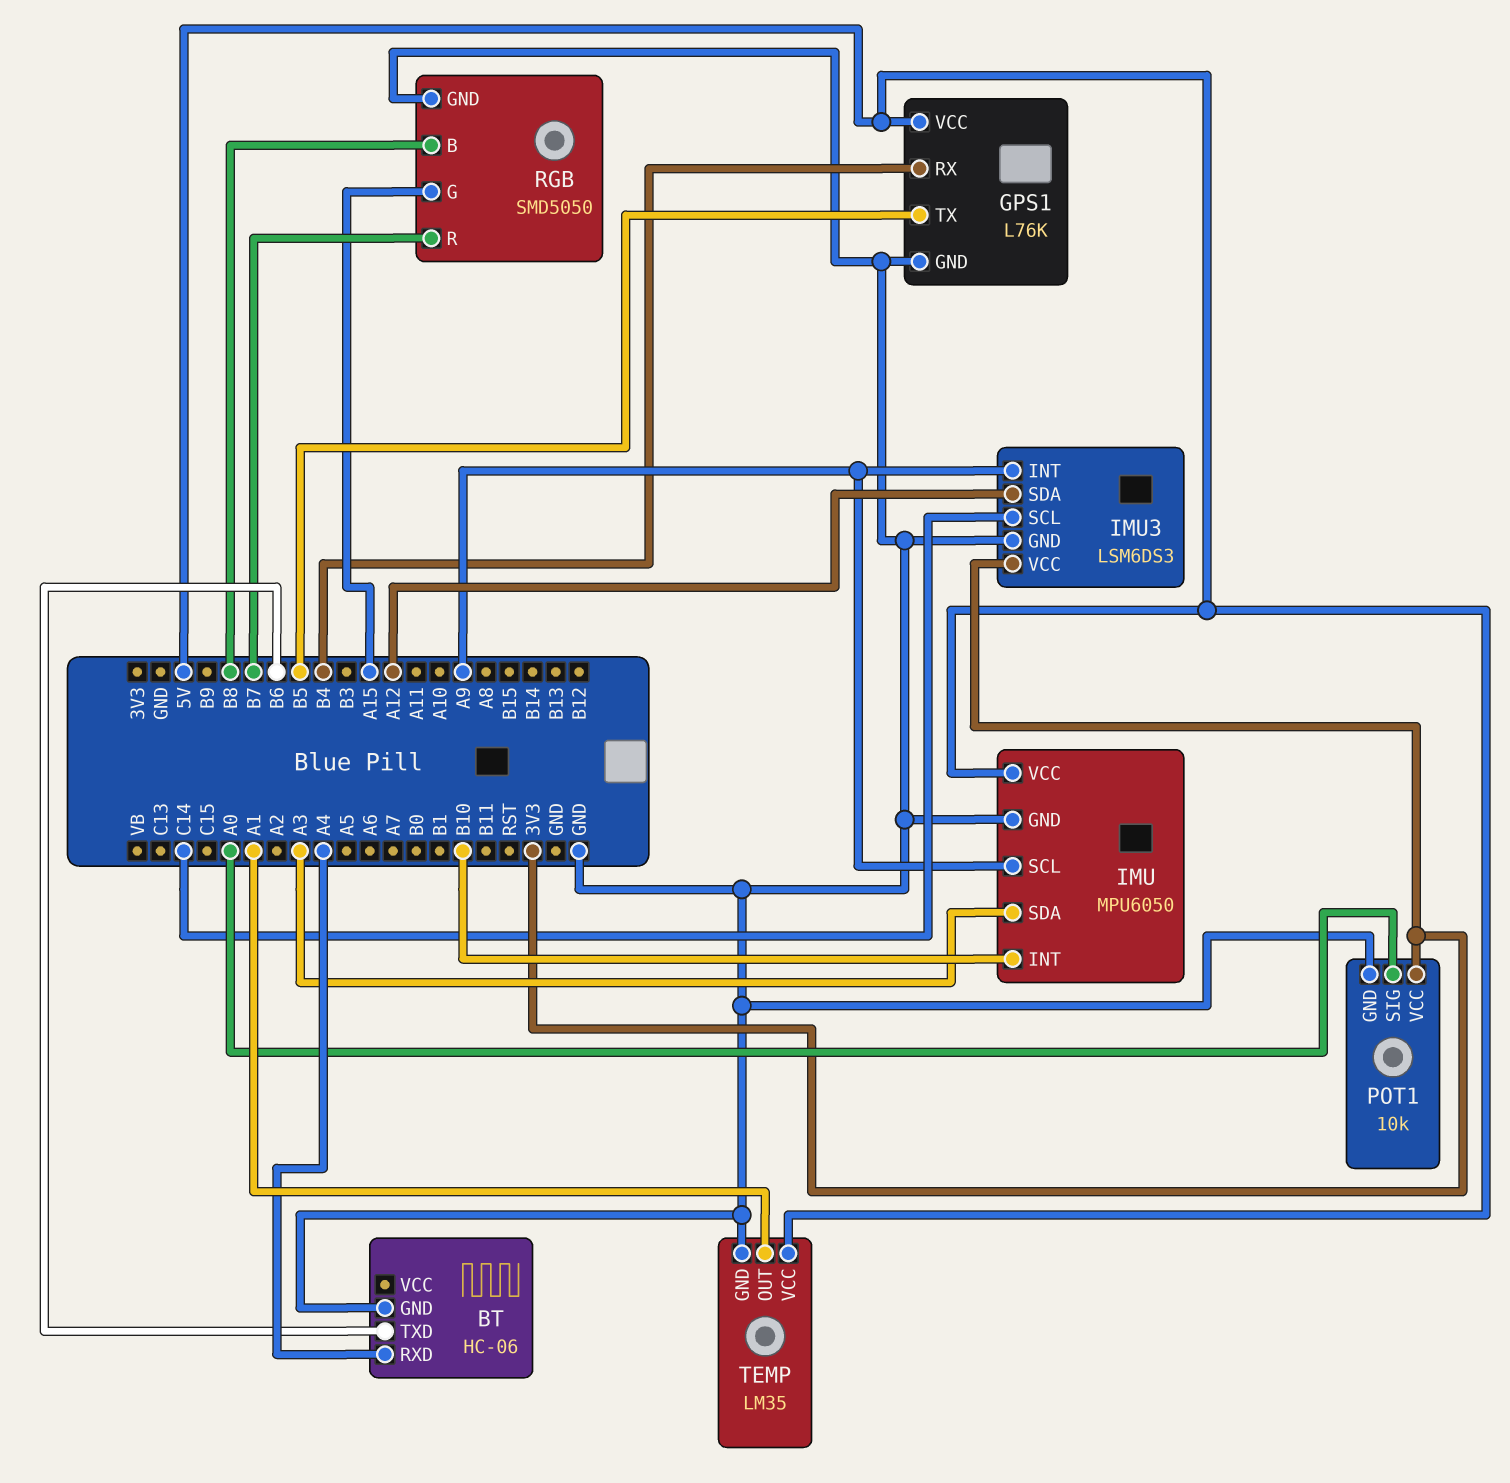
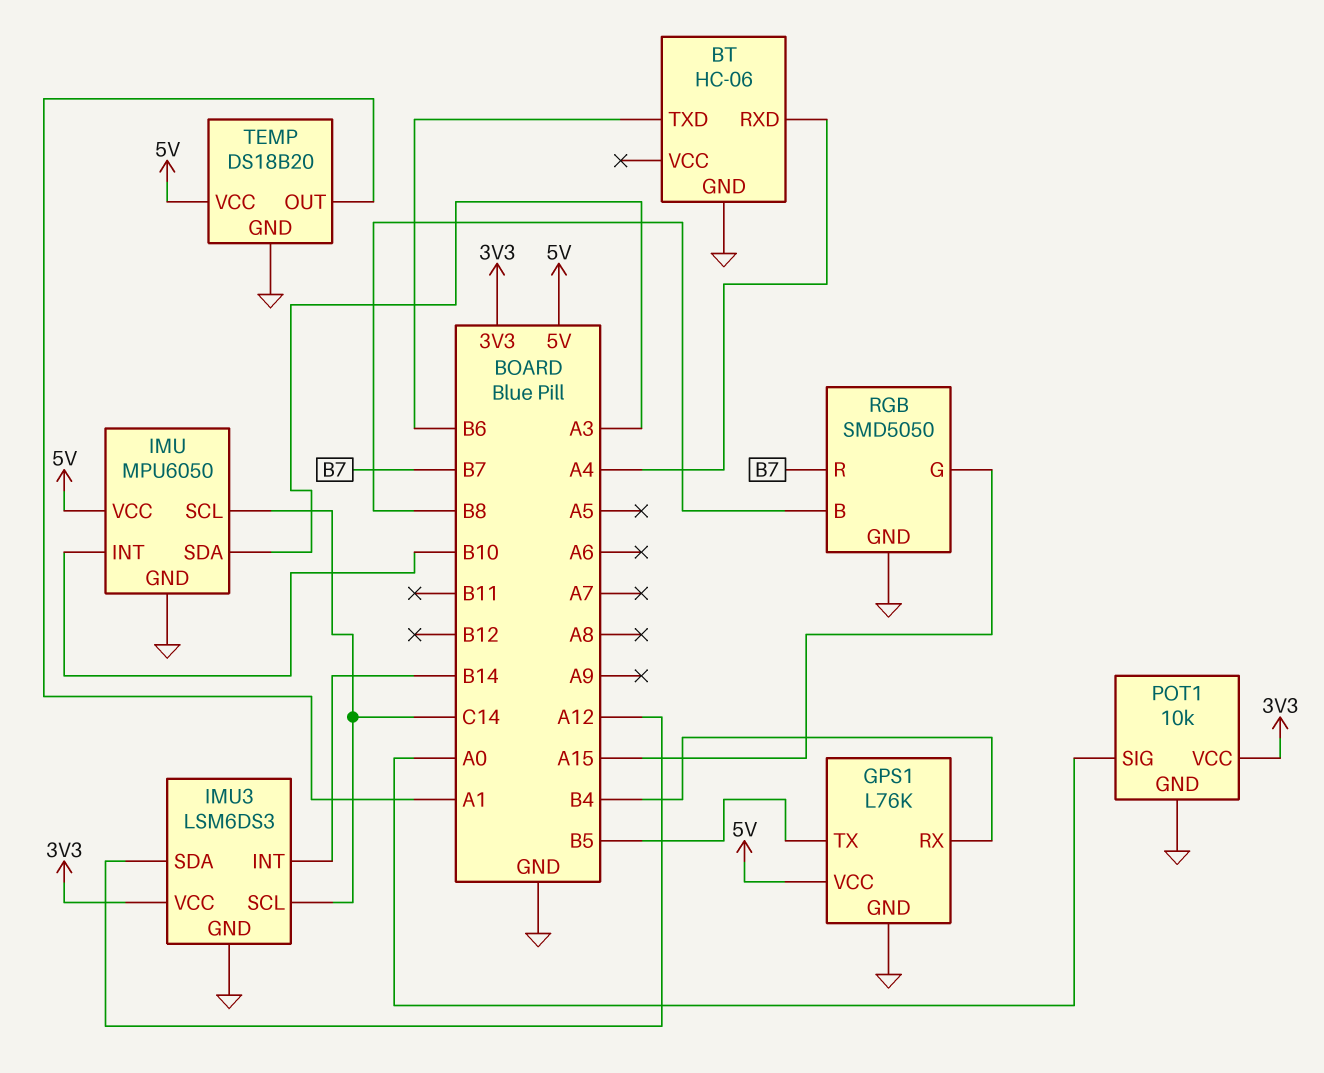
IMU pin SCL: A9 -> C14
IMU3 pin INT: A9 -> B14
TEMP: LM35 -> DS18B20

